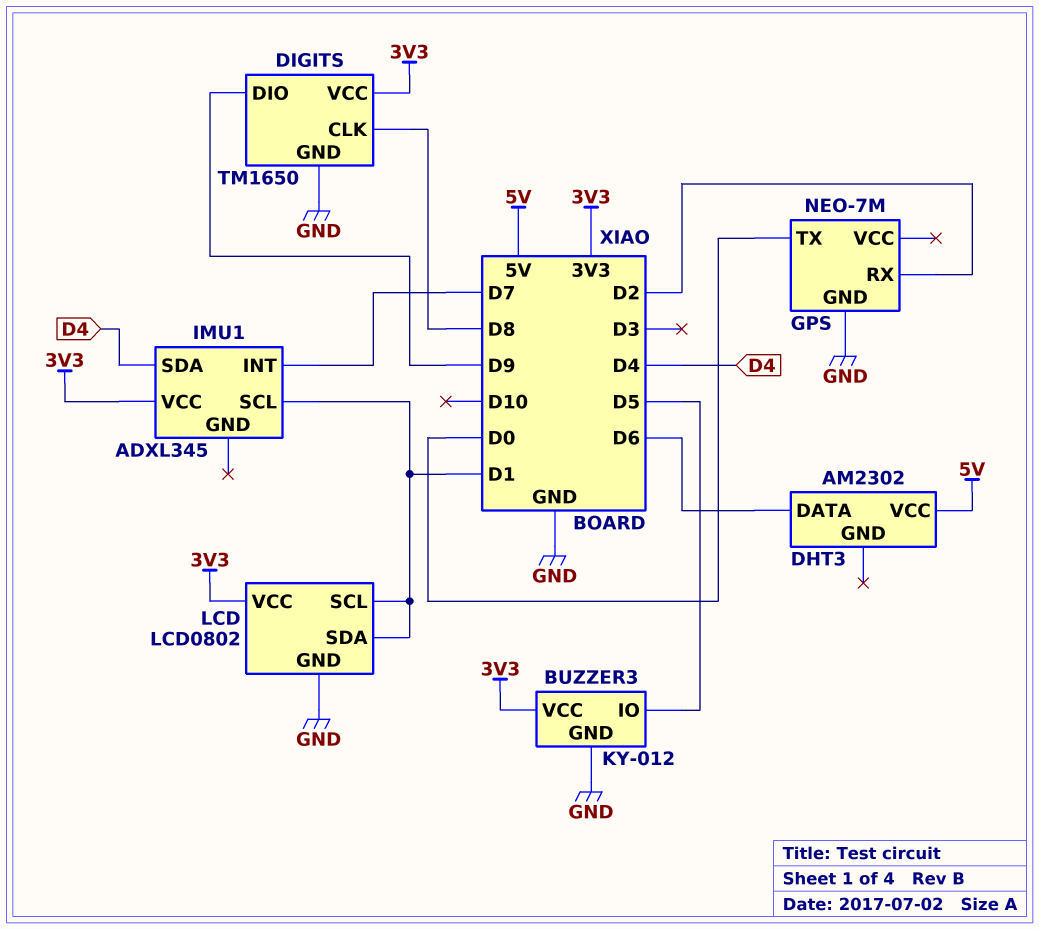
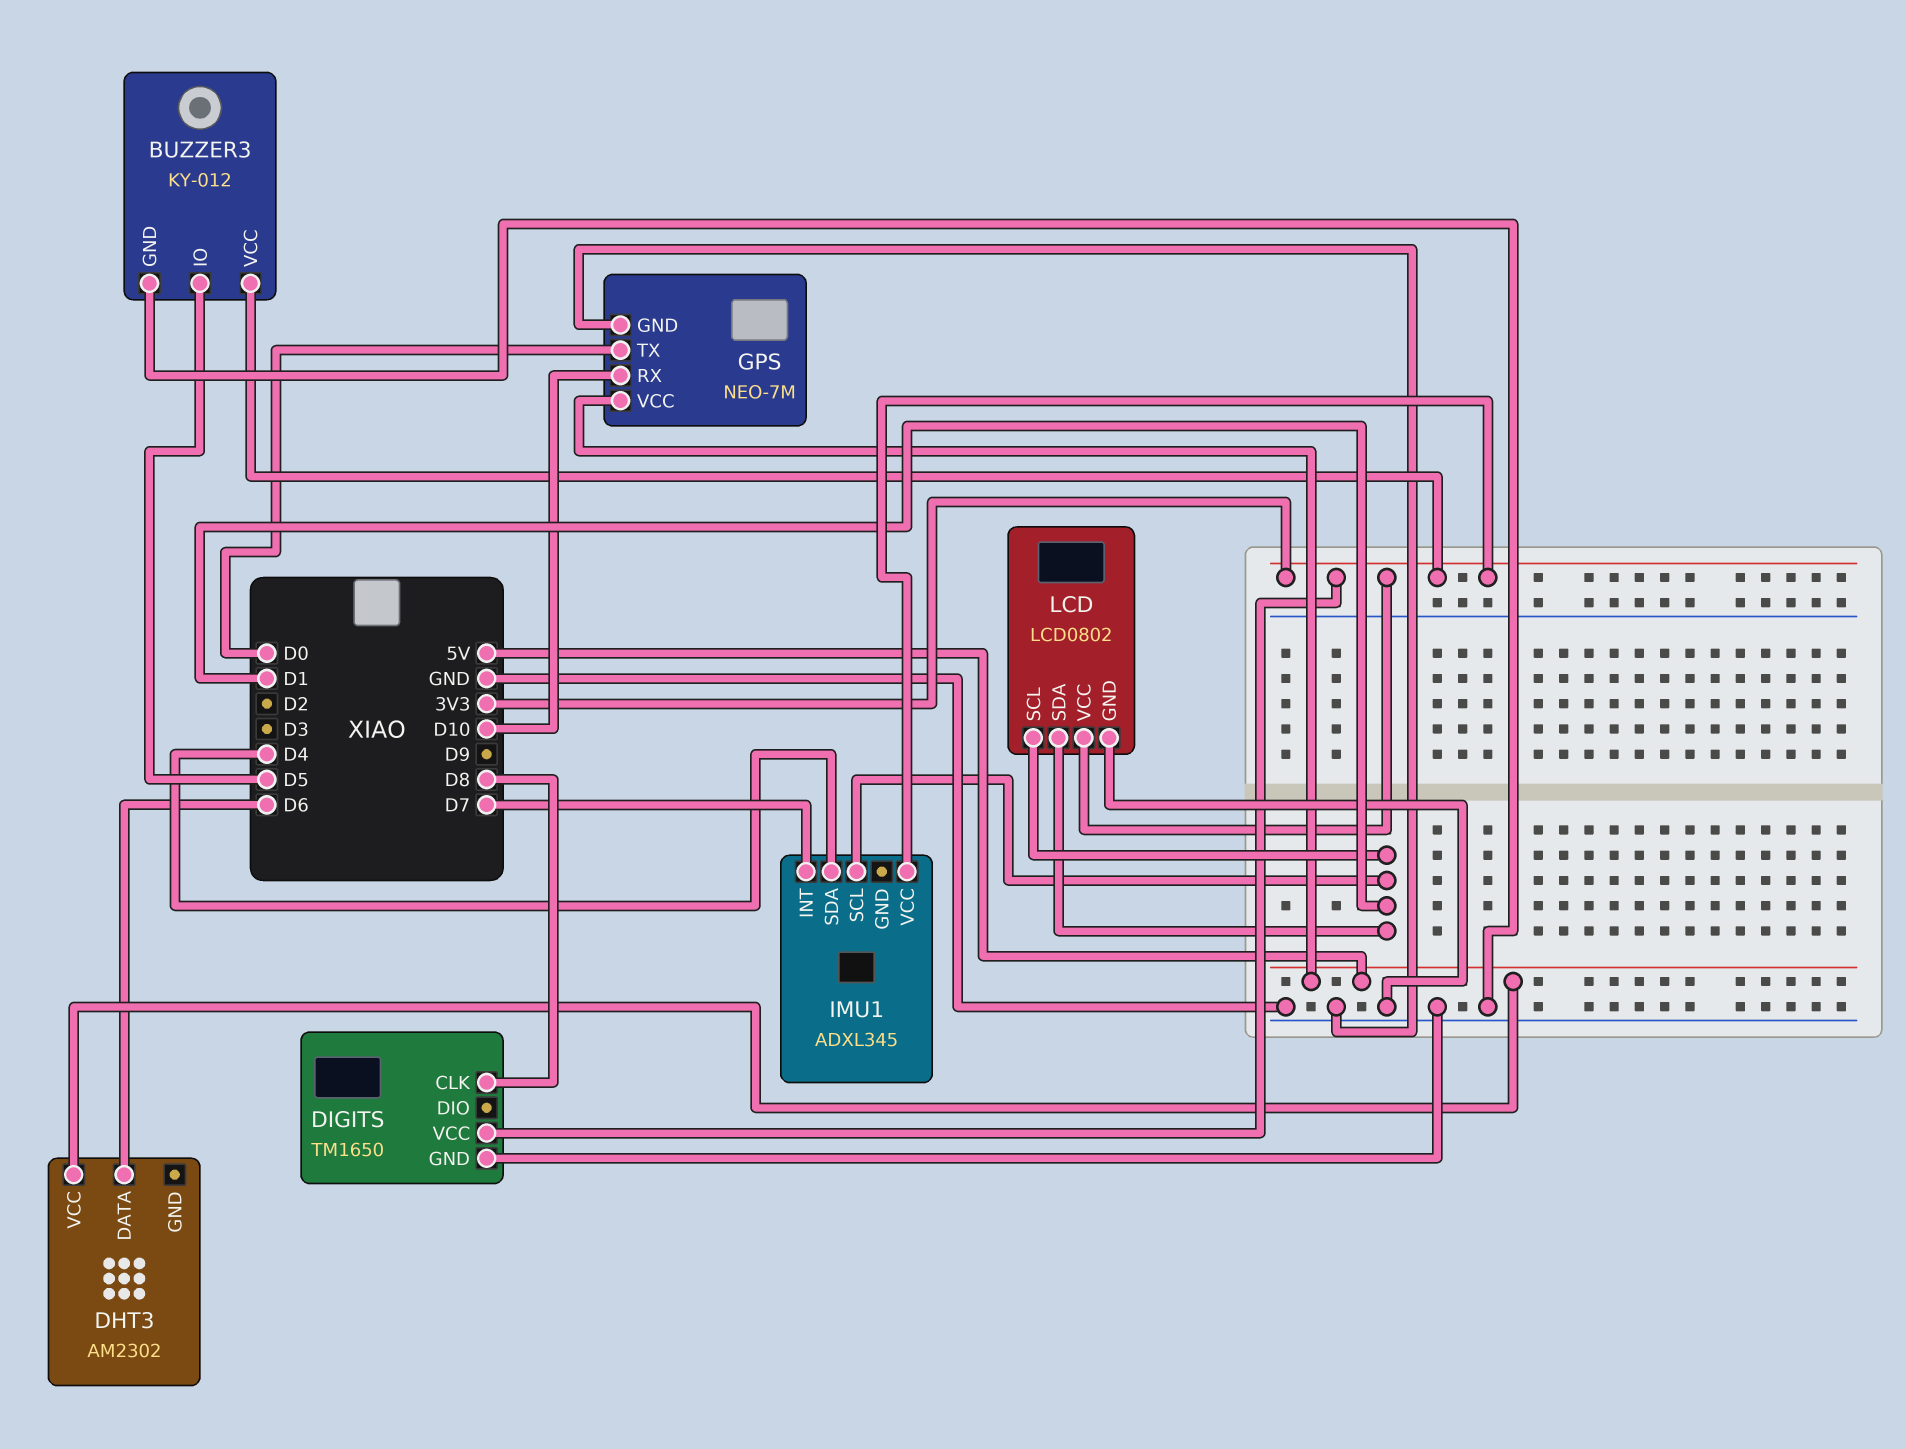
DIGITS pin DIO: D9 -> none
GPS pin RX: D2 -> D10
GPS pin VCC: none -> 5V

